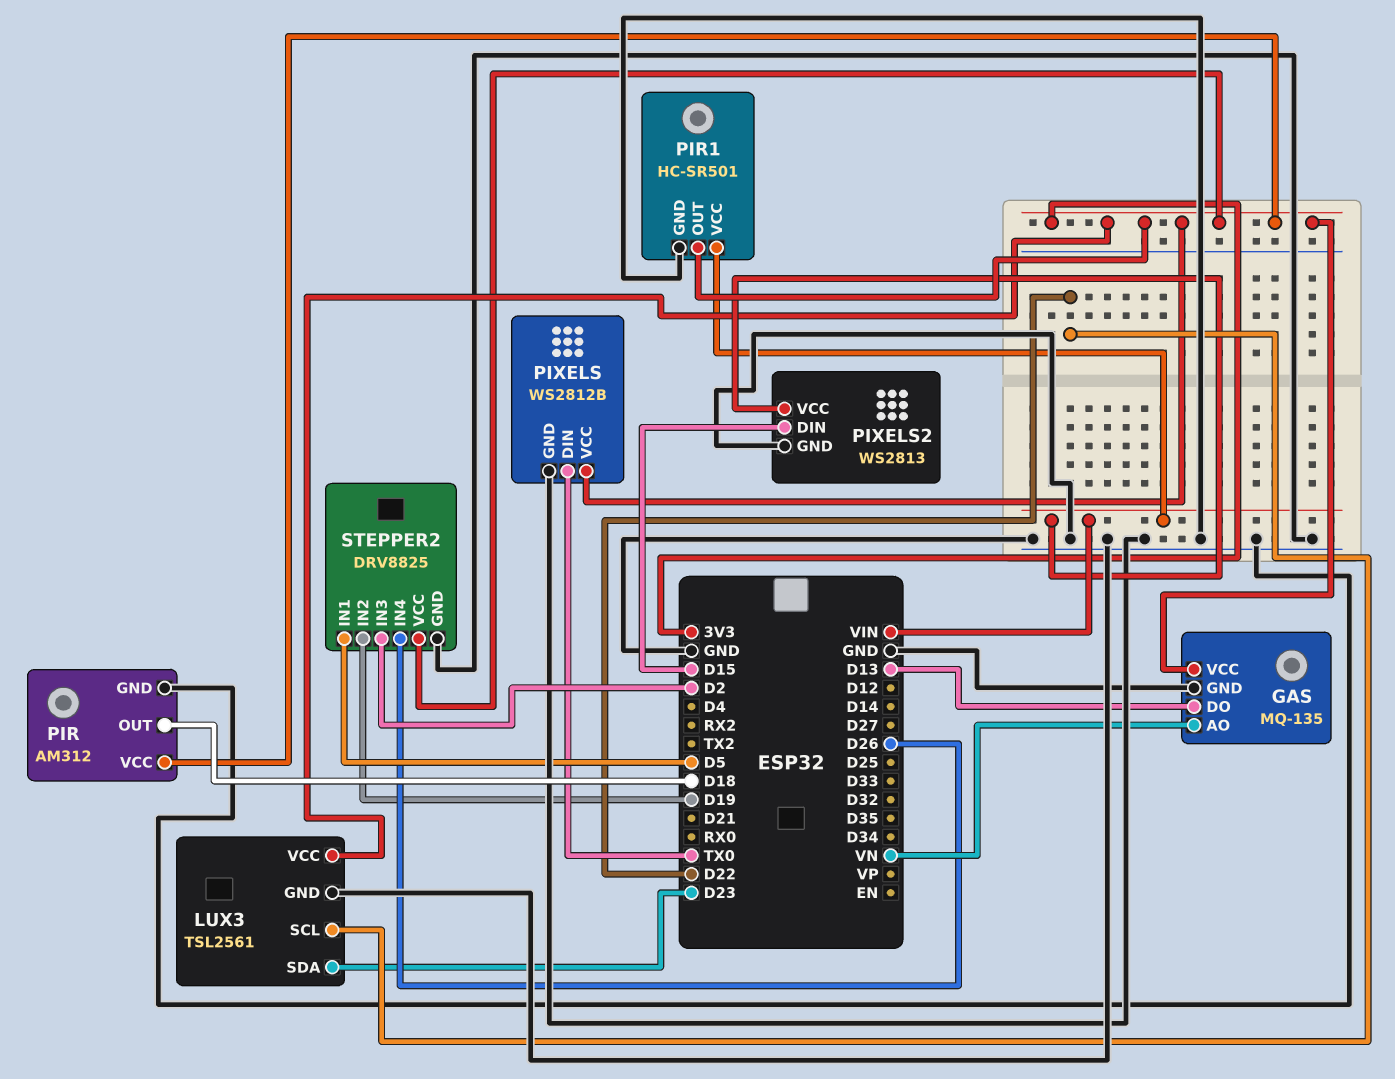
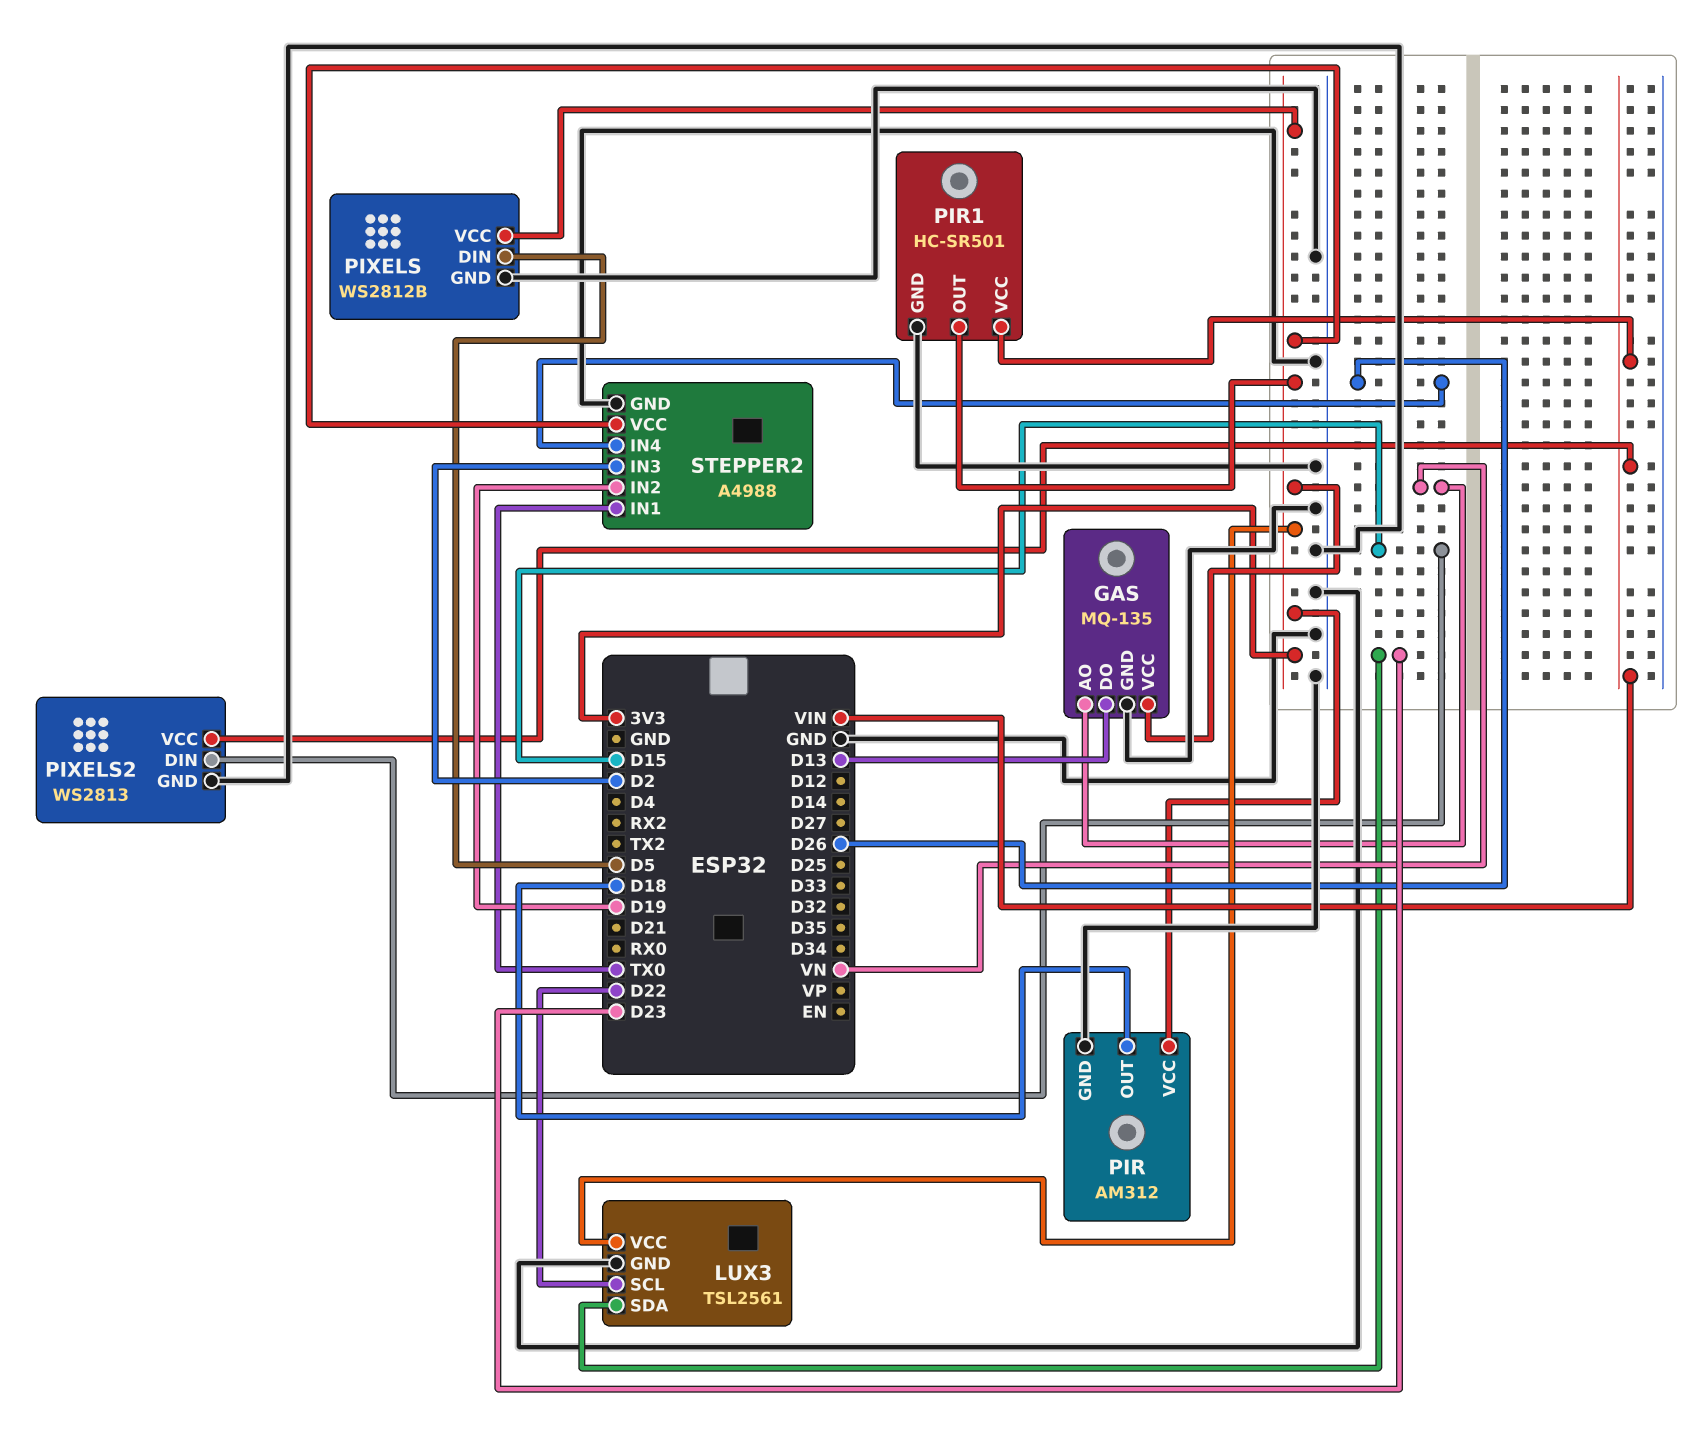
PIXELS pin DIN: TX0 -> D5
STEPPER2: DRV8825 -> A4988
STEPPER2 pin IN1: D5 -> TX0

